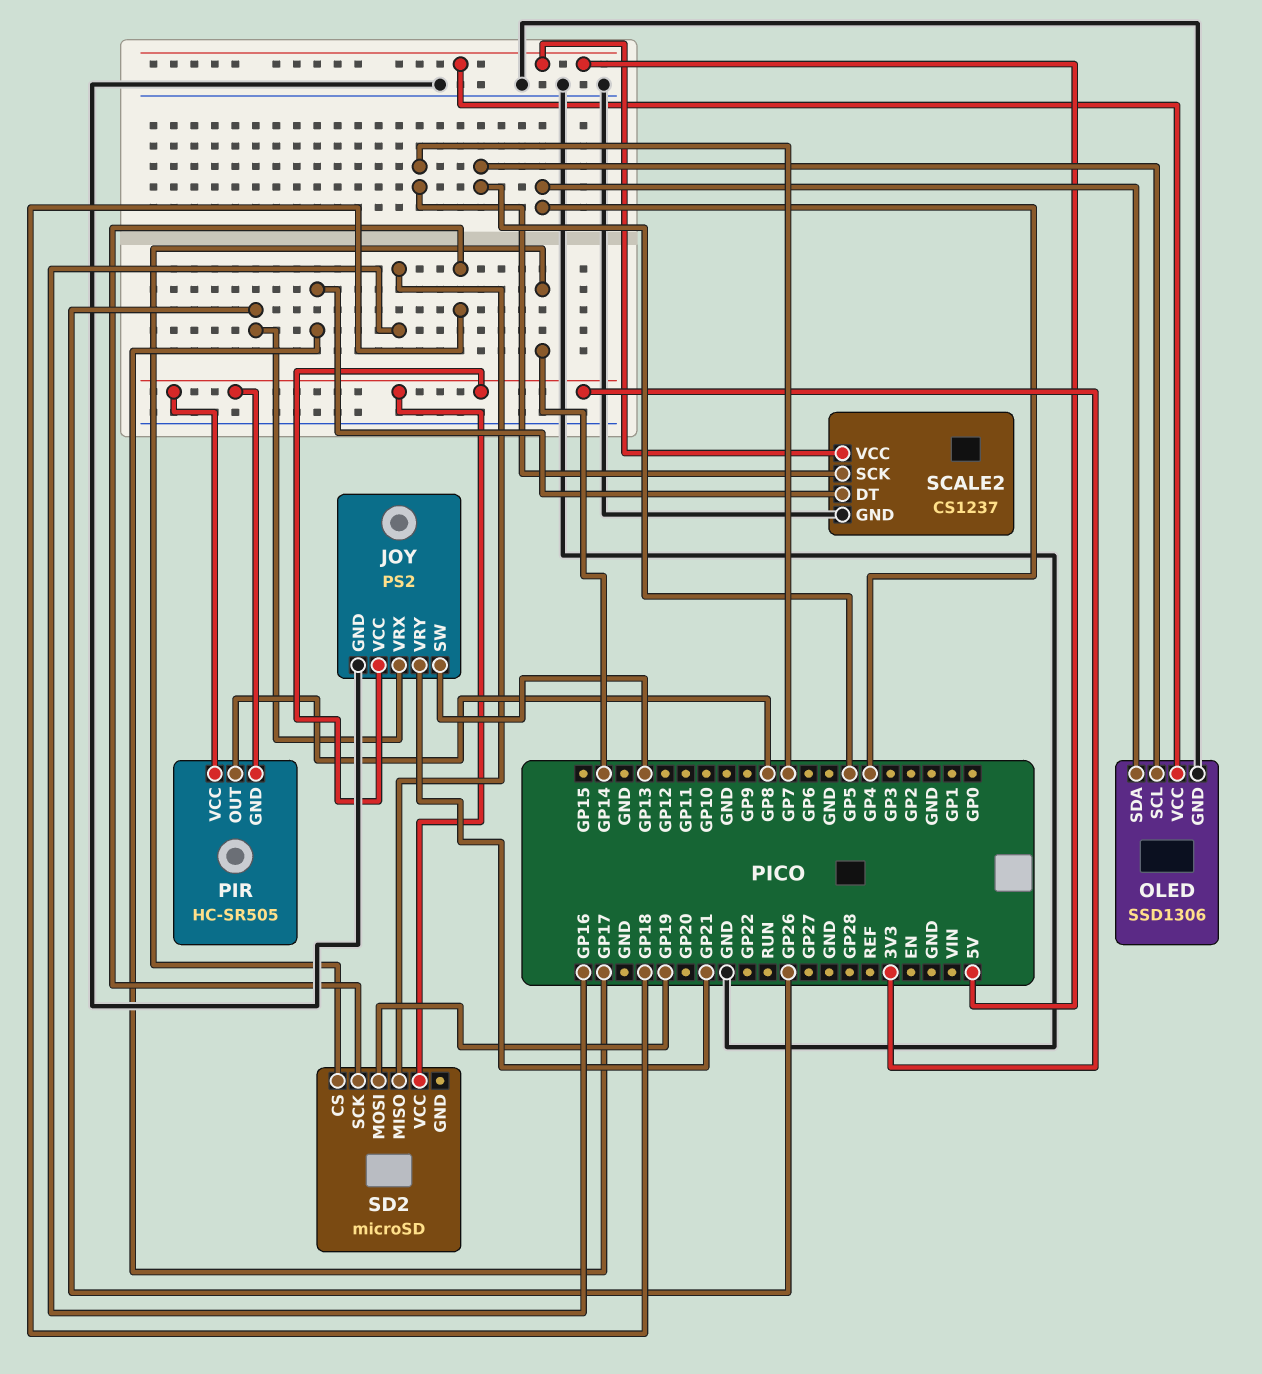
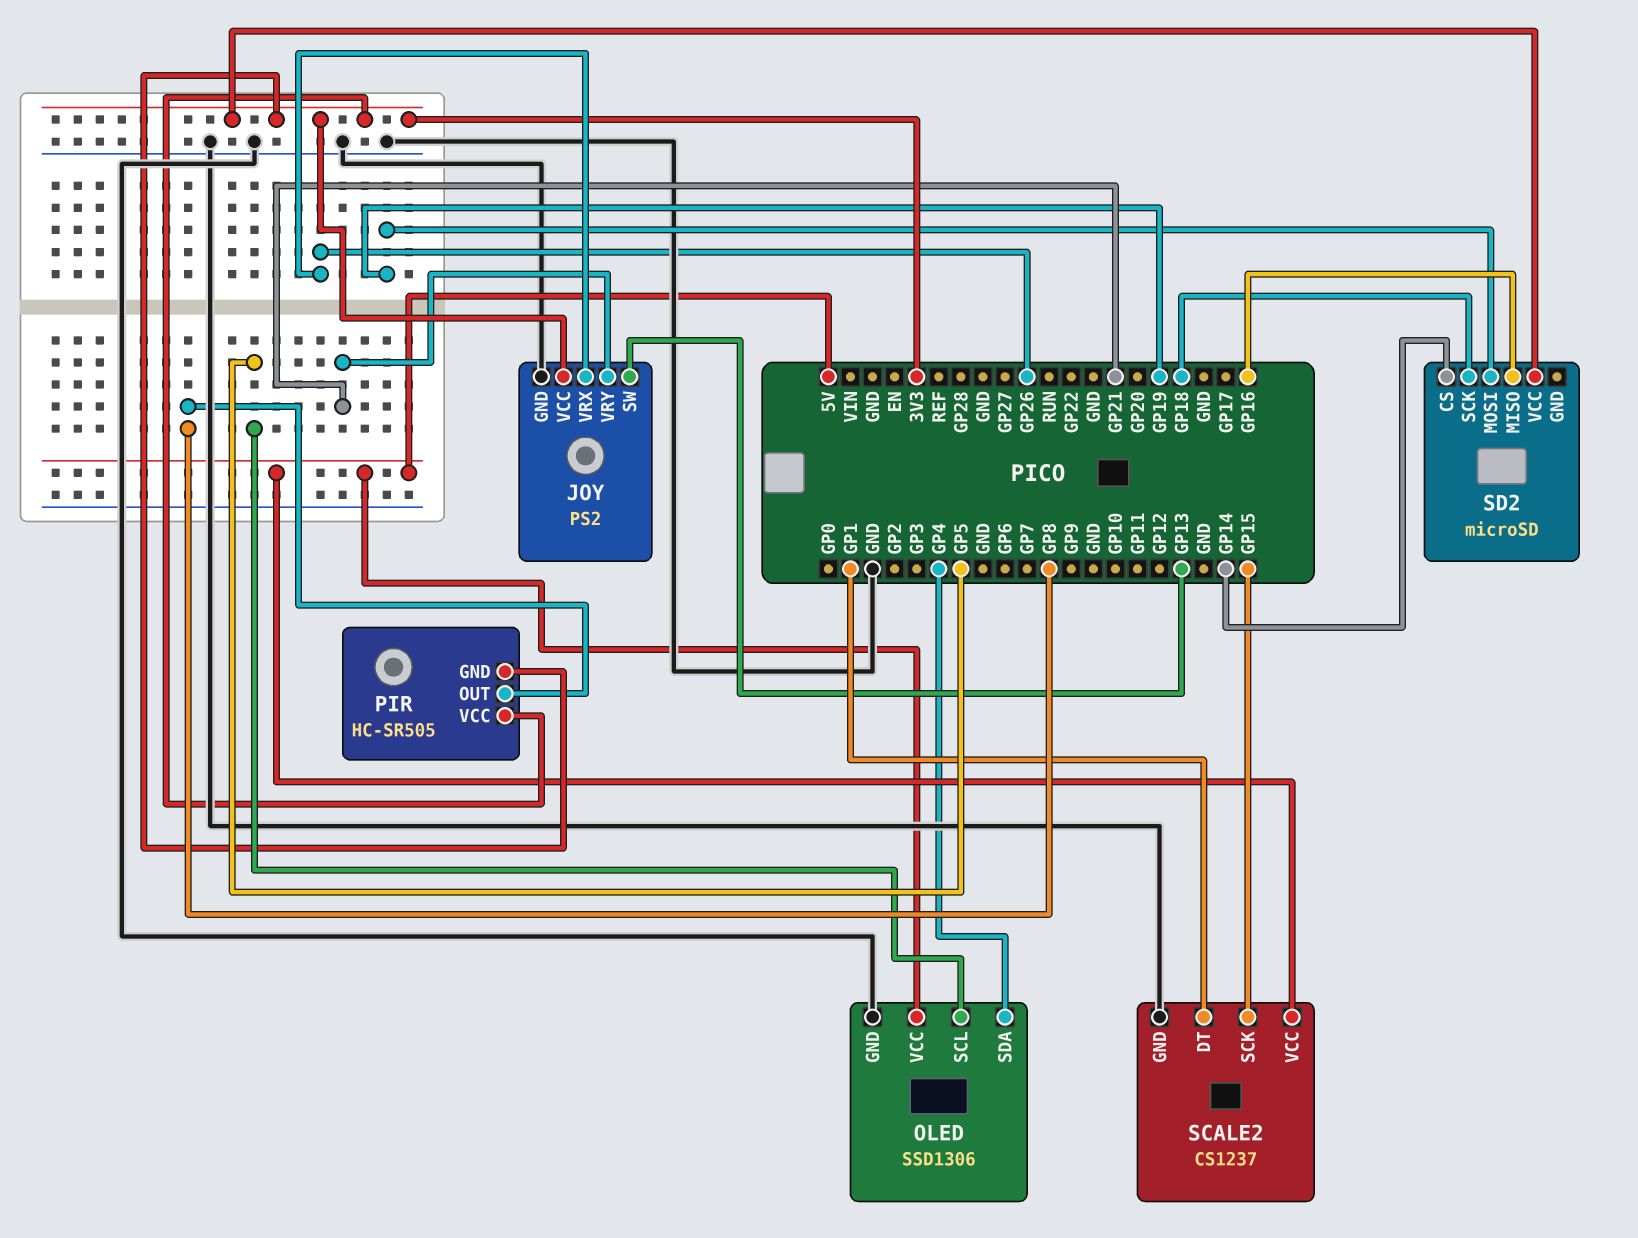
SCALE2 pin DT: GP17 -> GP1
SCALE2 pin SCK: GP7 -> GP15

